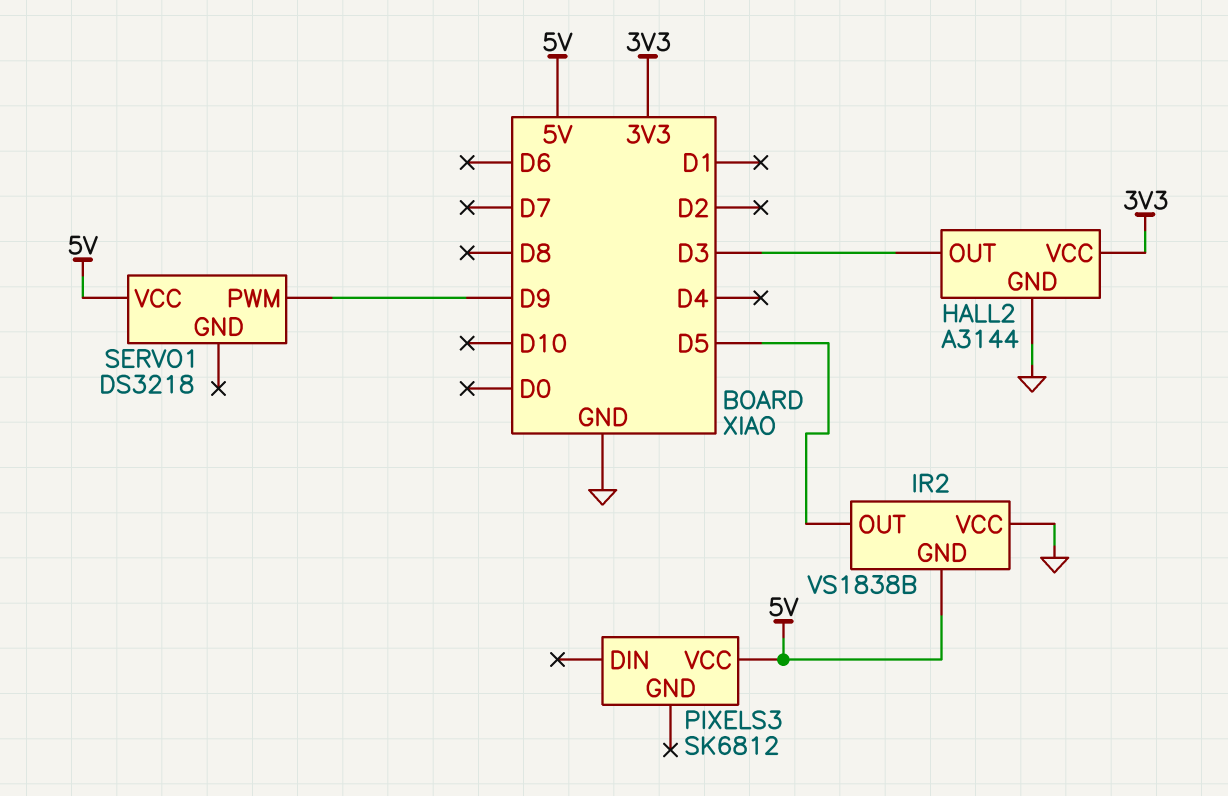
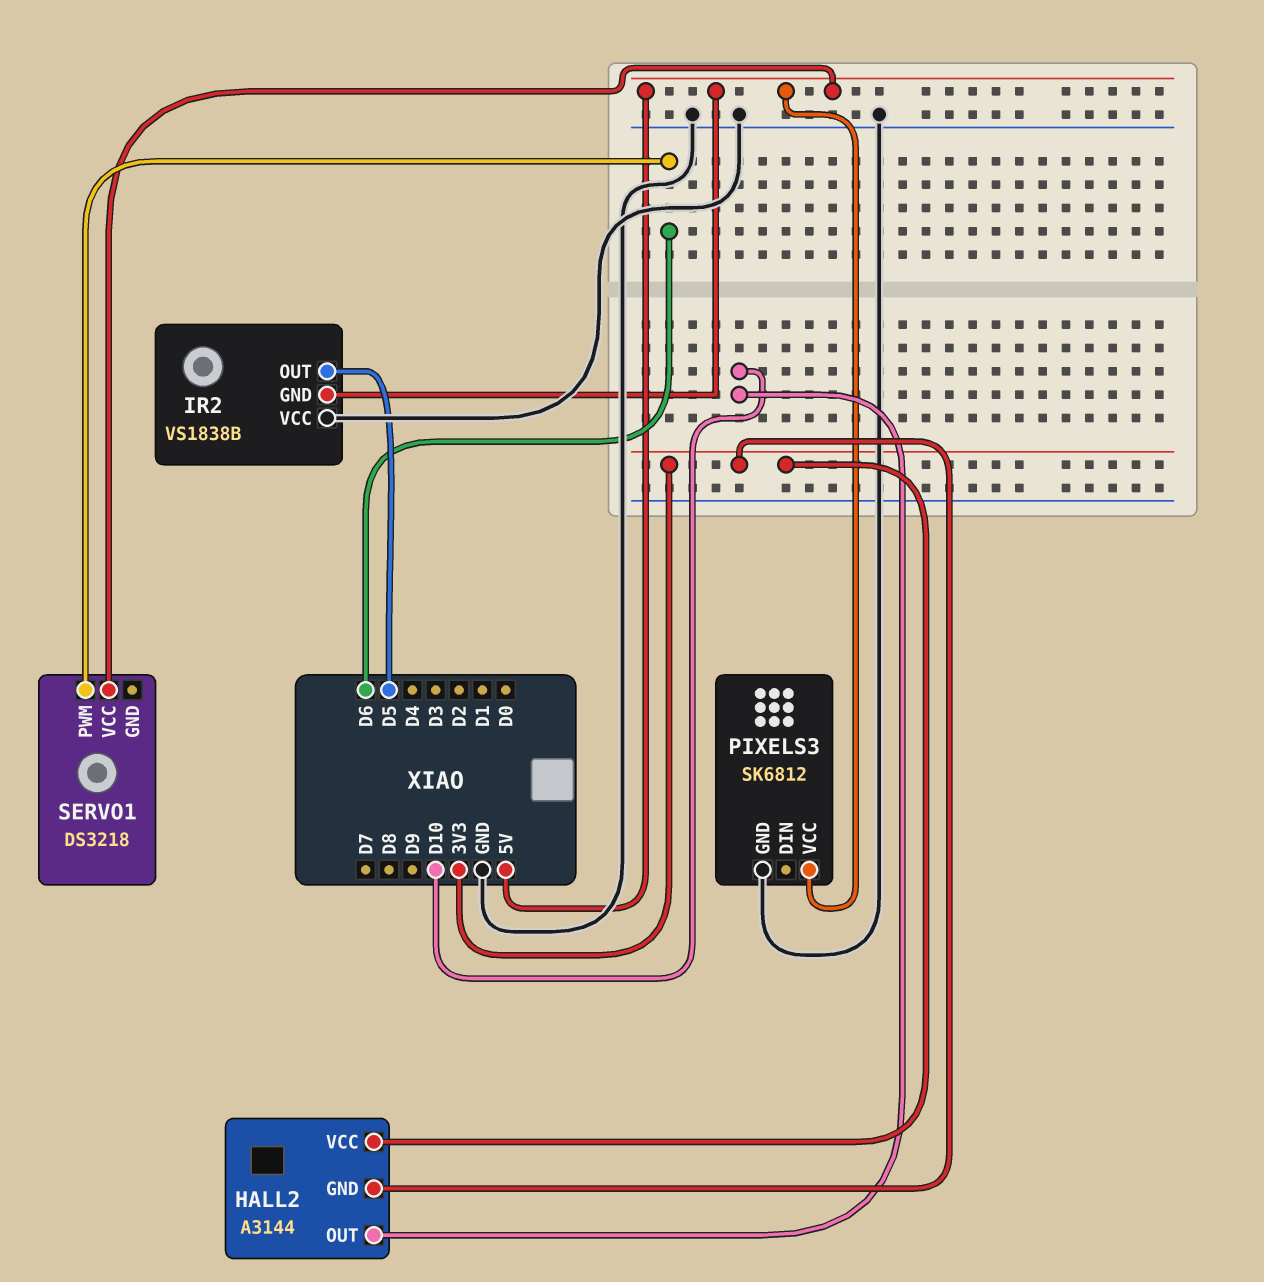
HALL2 pin GND: GND -> 3V3
HALL2 pin OUT: D3 -> D10
PIXELS3 pin GND: none -> GND
SERVO1 pin PWM: D9 -> D6

